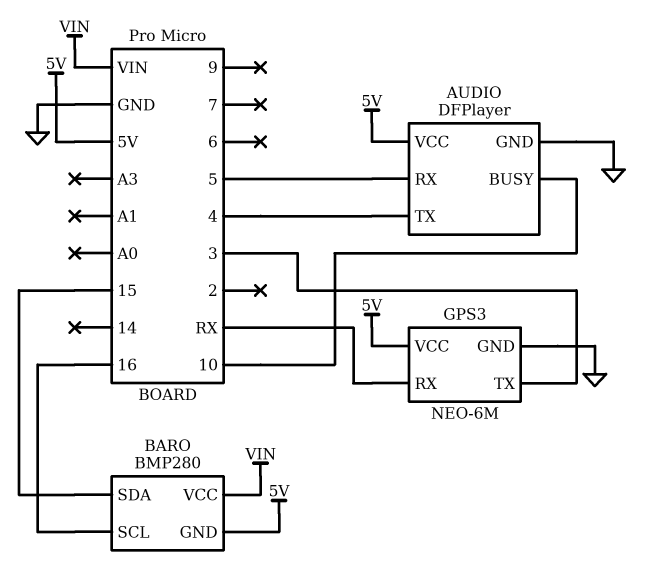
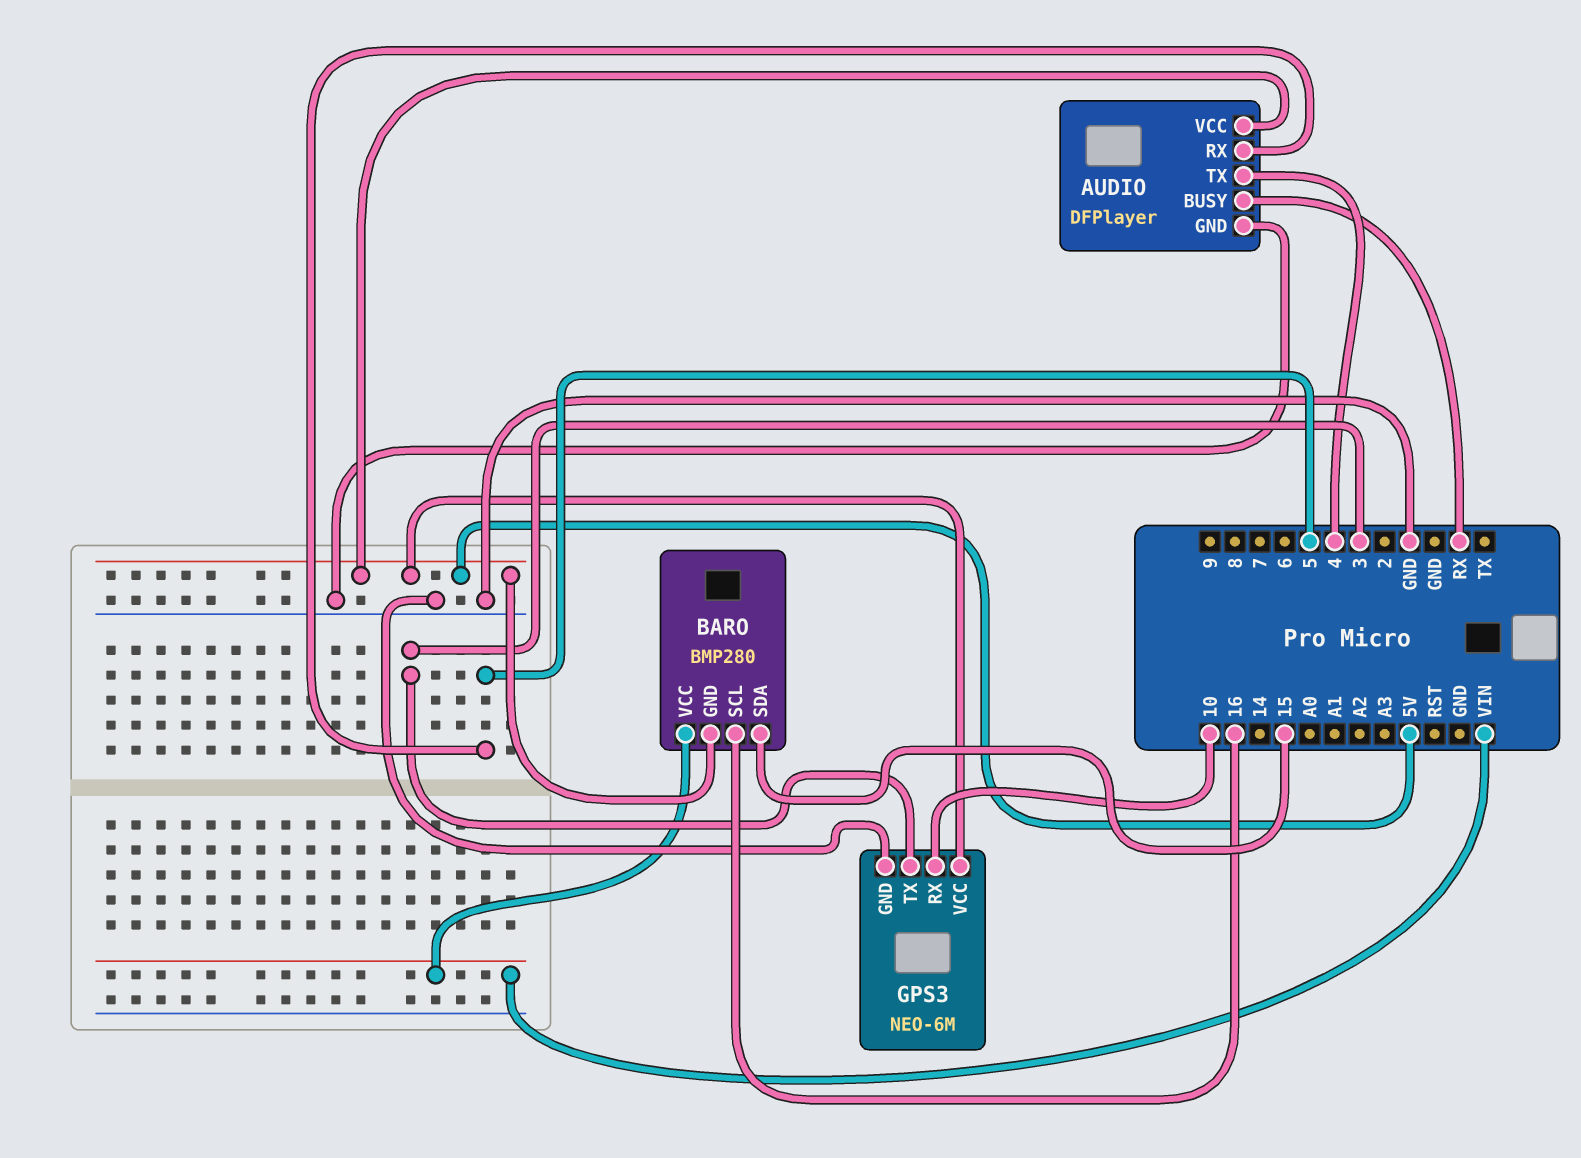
AUDIO pin BUSY: 10 -> RX
GPS3 pin RX: RX -> 10

